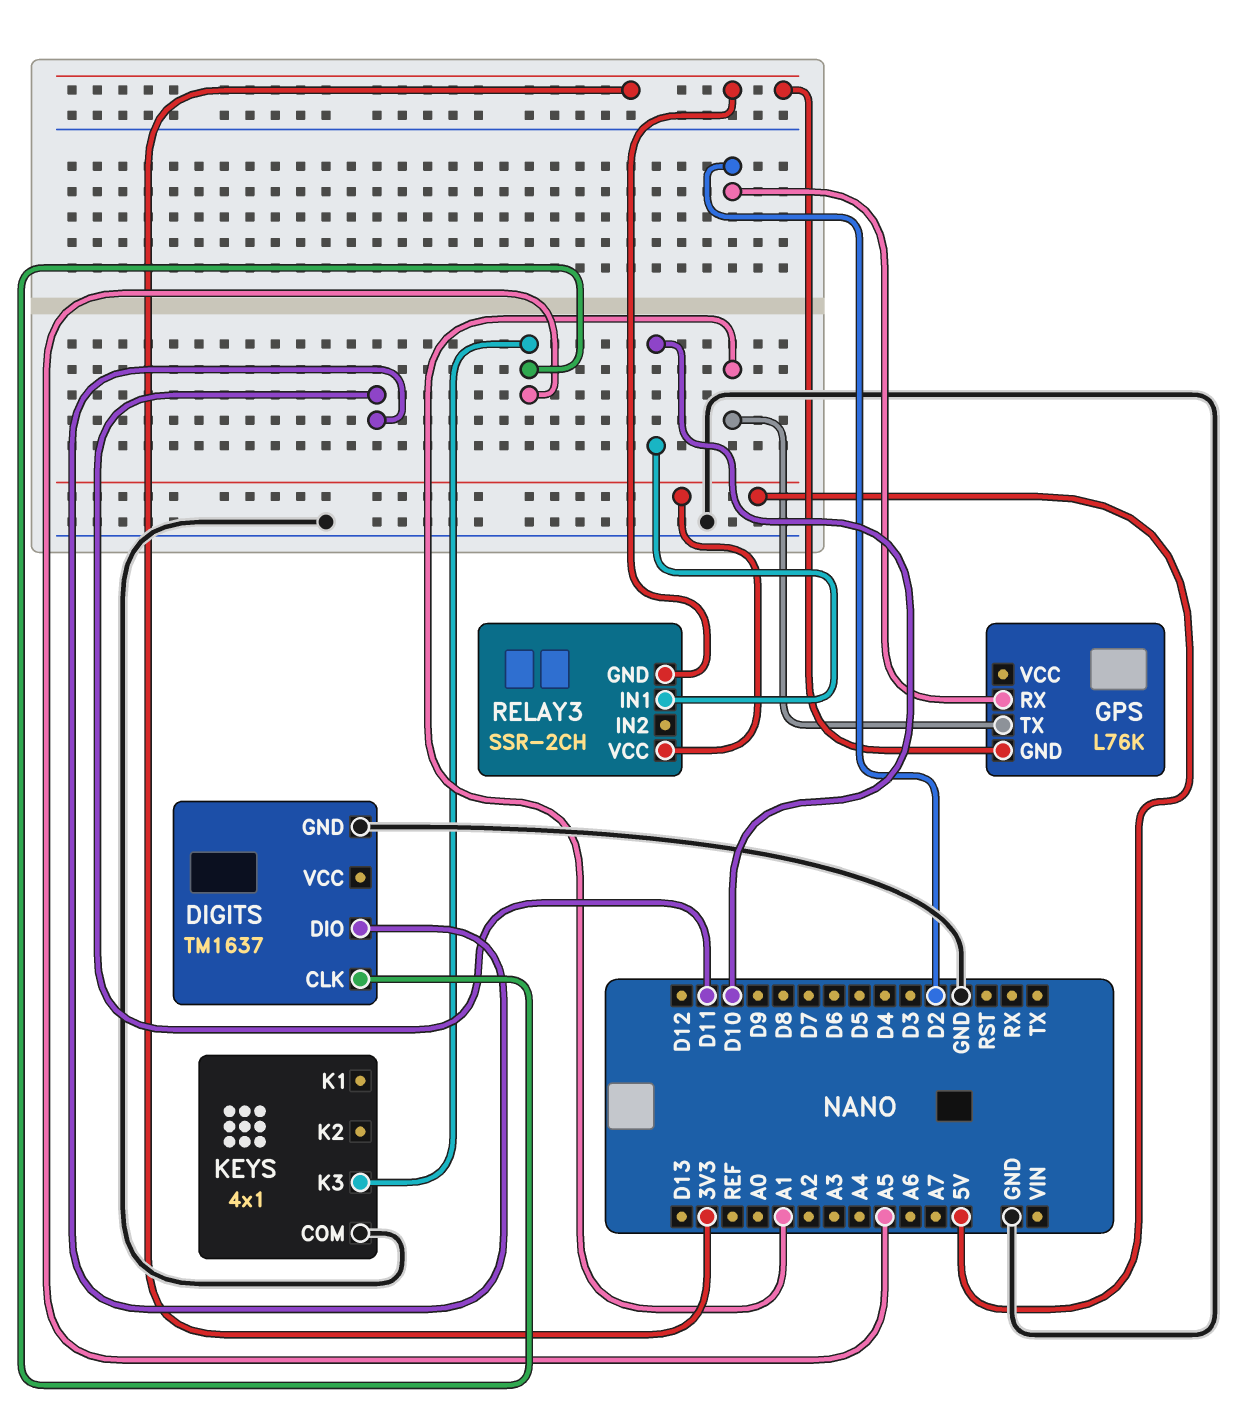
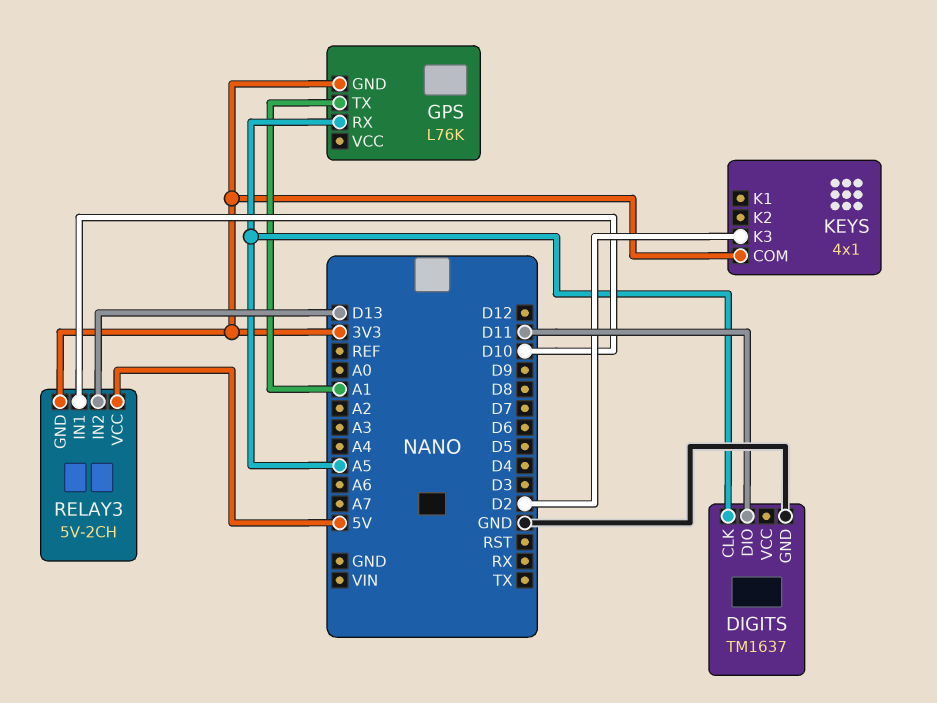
GPS pin RX: D2 -> A5
KEYS pin COM: GND -> 3V3
KEYS pin K3: A5 -> D2
RELAY3: SSR-2CH -> 5V-2CH
RELAY3 pin IN2: none -> D13

